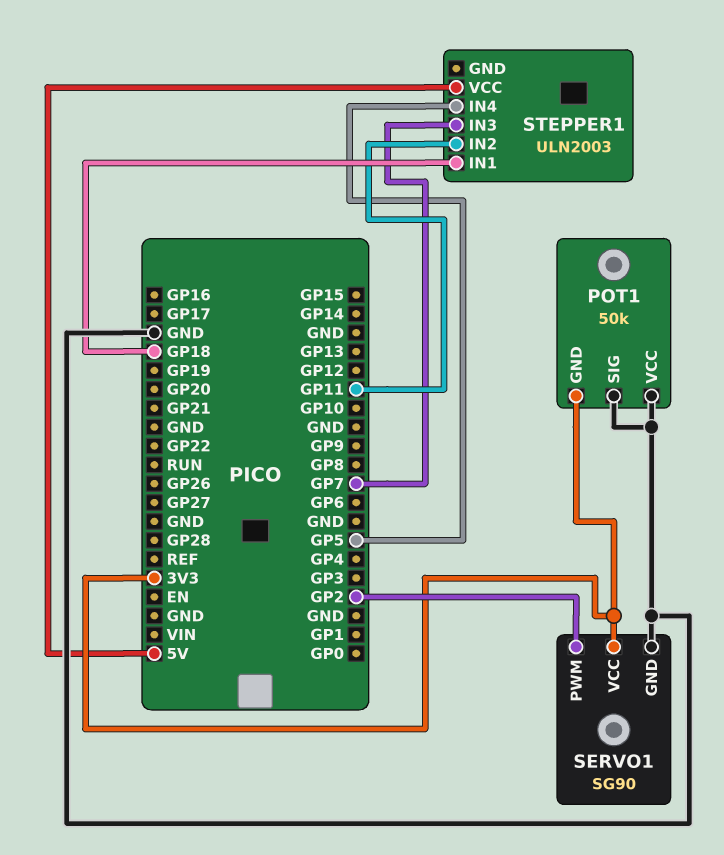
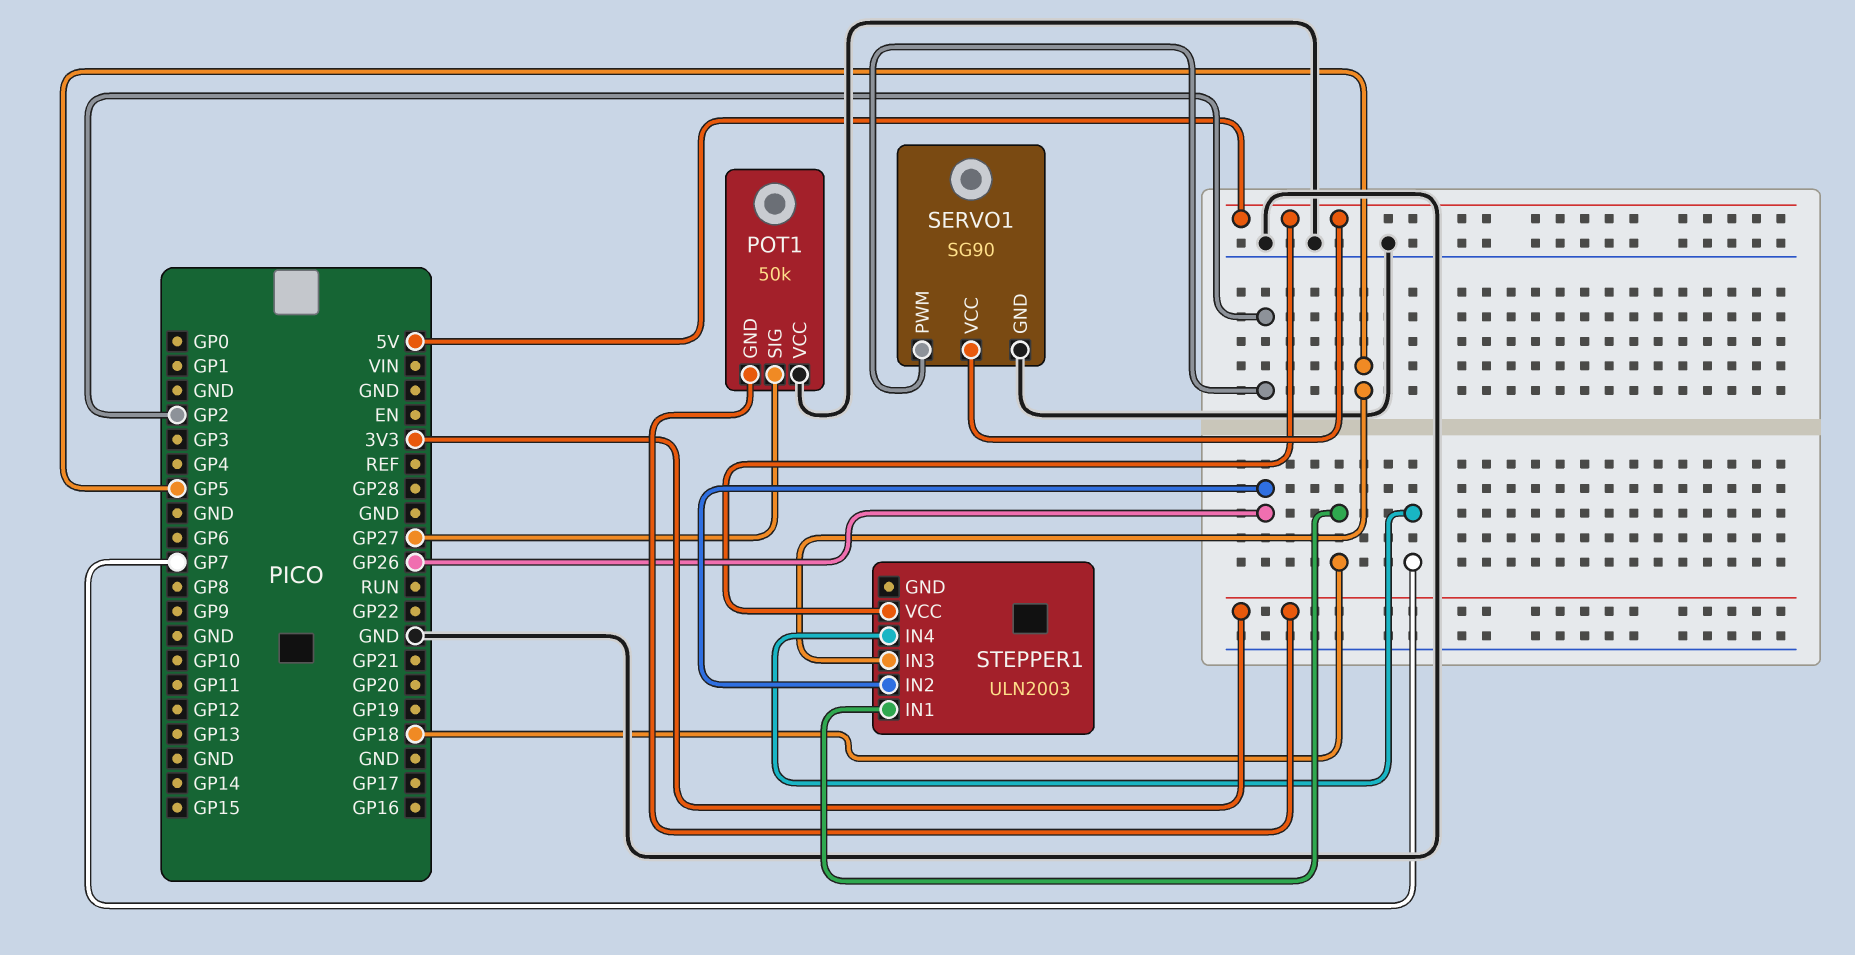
POT1 pin SIG: GND -> GP27
SERVO1 pin VCC: 3V3 -> 5V
STEPPER1 pin IN2: GP11 -> GP26
STEPPER1 pin IN3: GP7 -> GP5
STEPPER1 pin IN4: GP5 -> GP7

